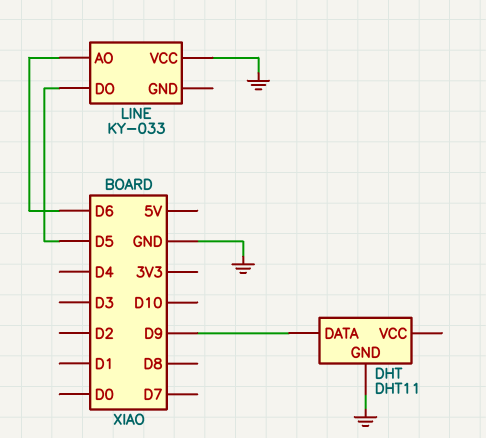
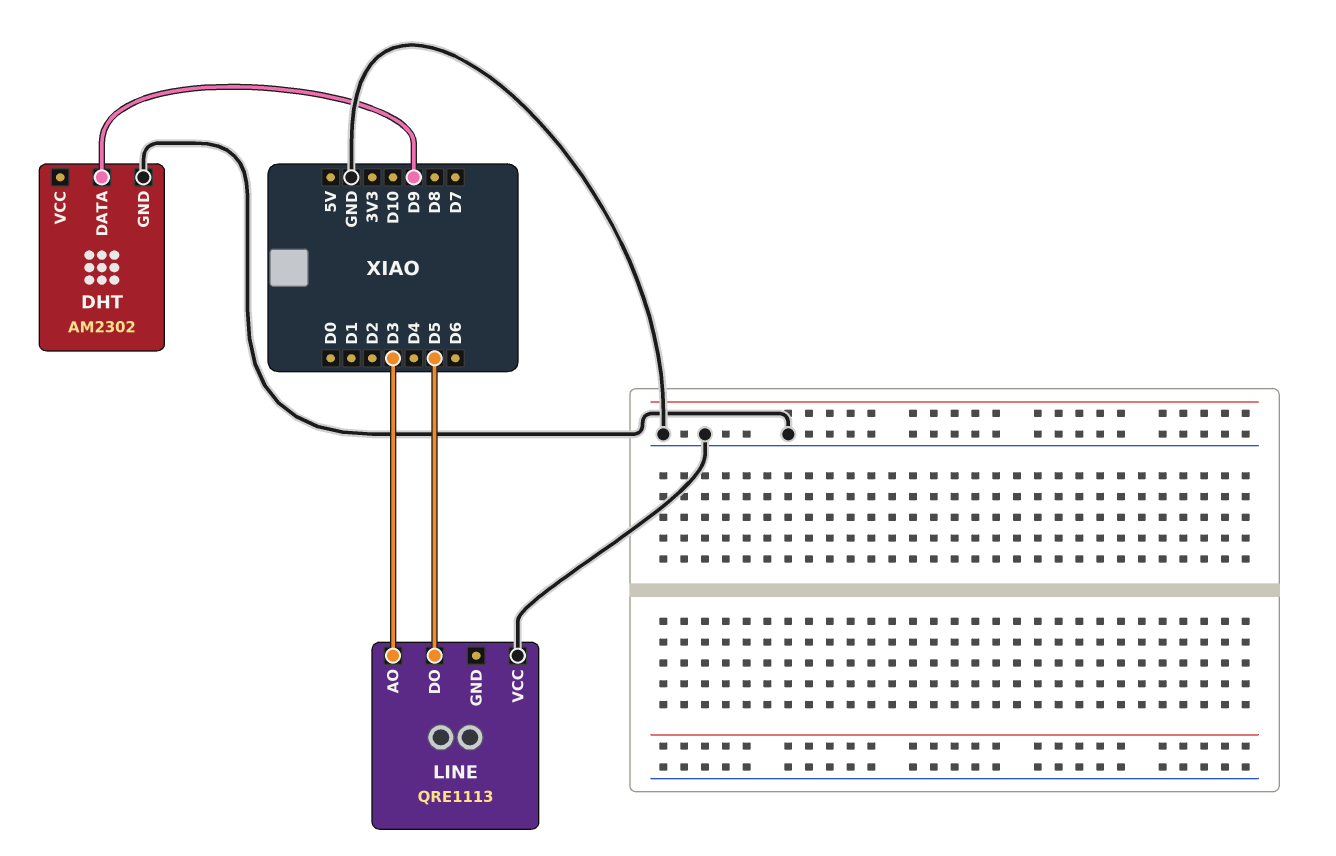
DHT: DHT11 -> AM2302
LINE: KY-033 -> QRE1113
LINE pin AO: D6 -> D3

